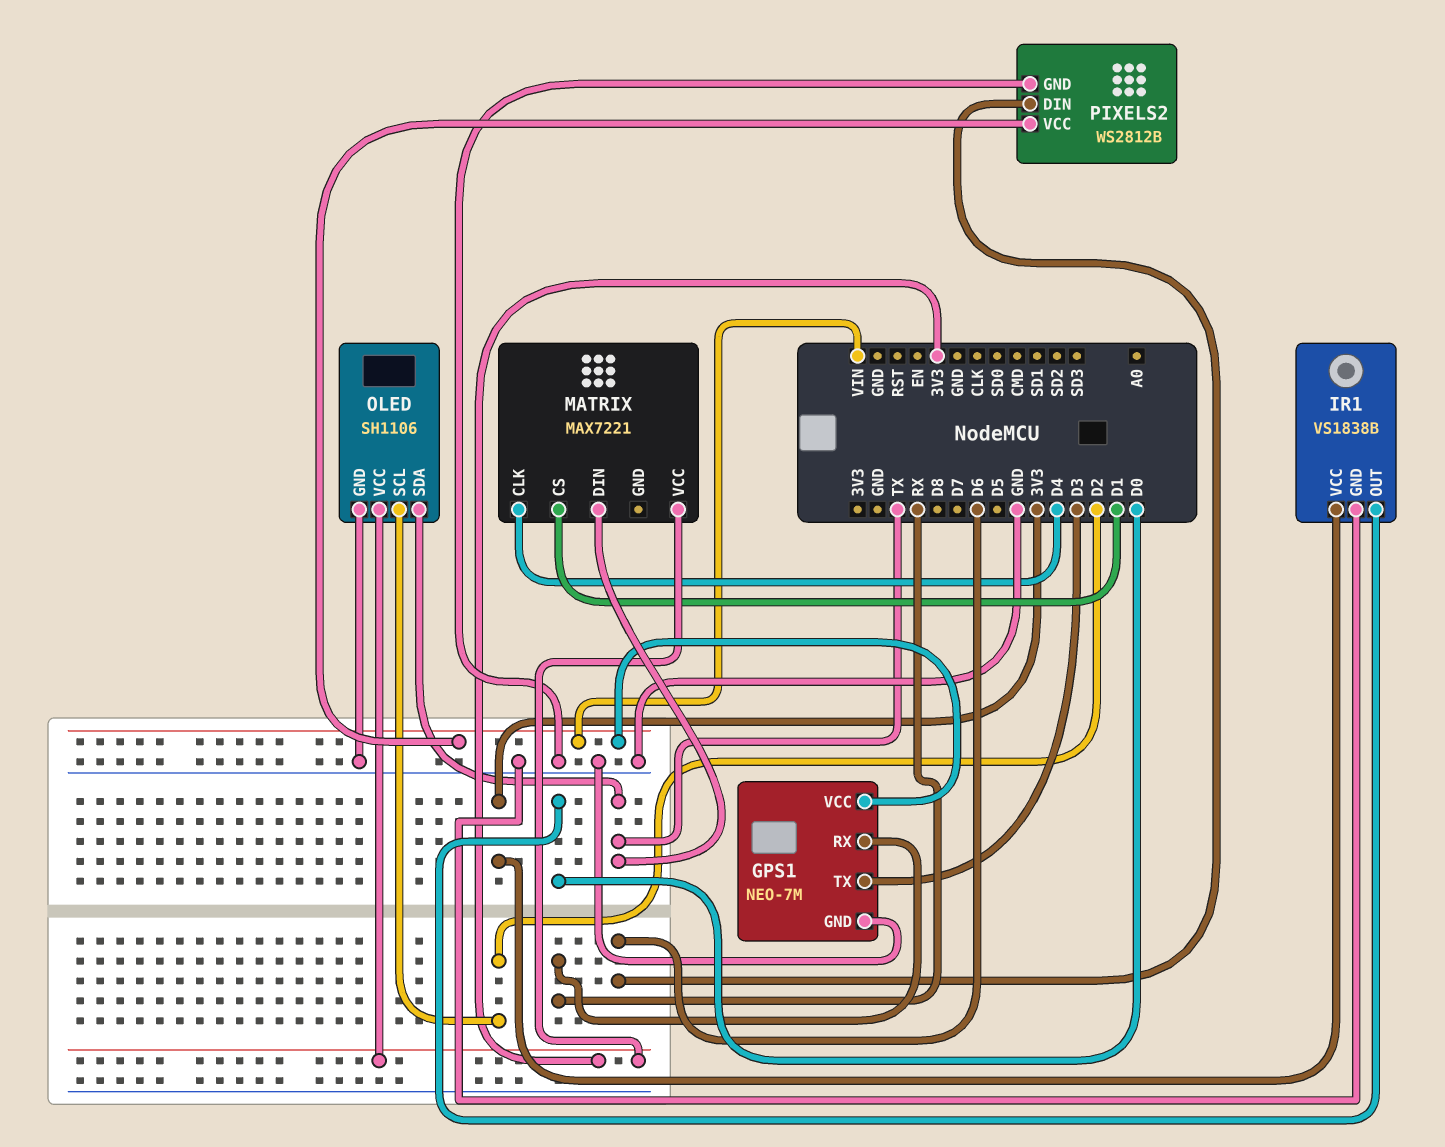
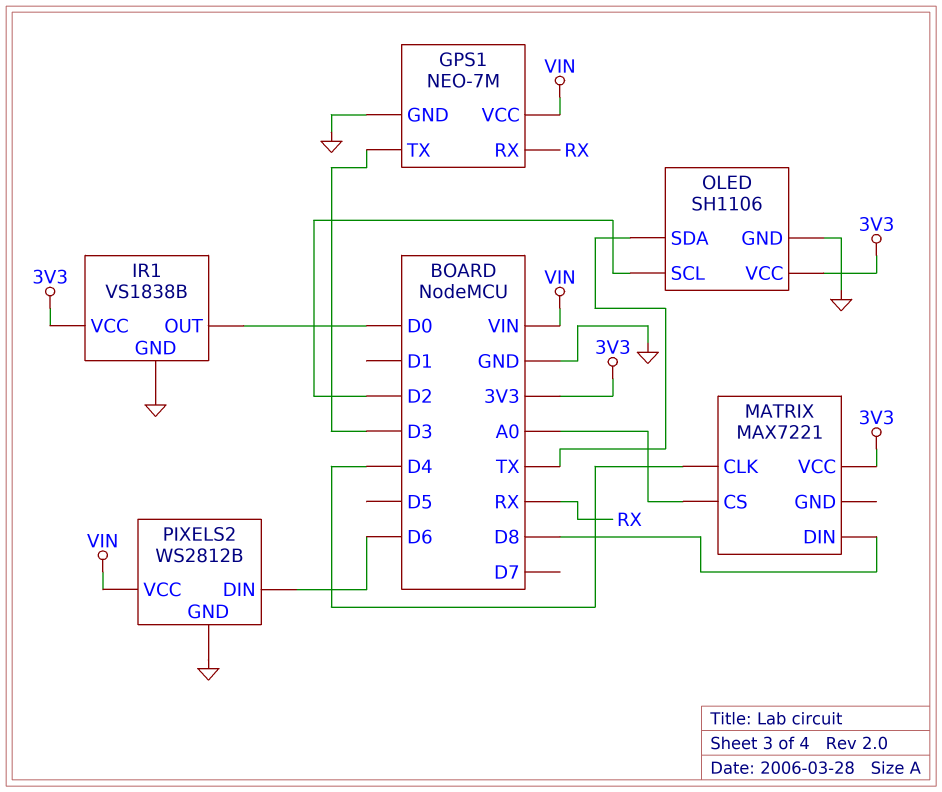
MATRIX pin CS: D1 -> A0
MATRIX pin DIN: TX -> D8

